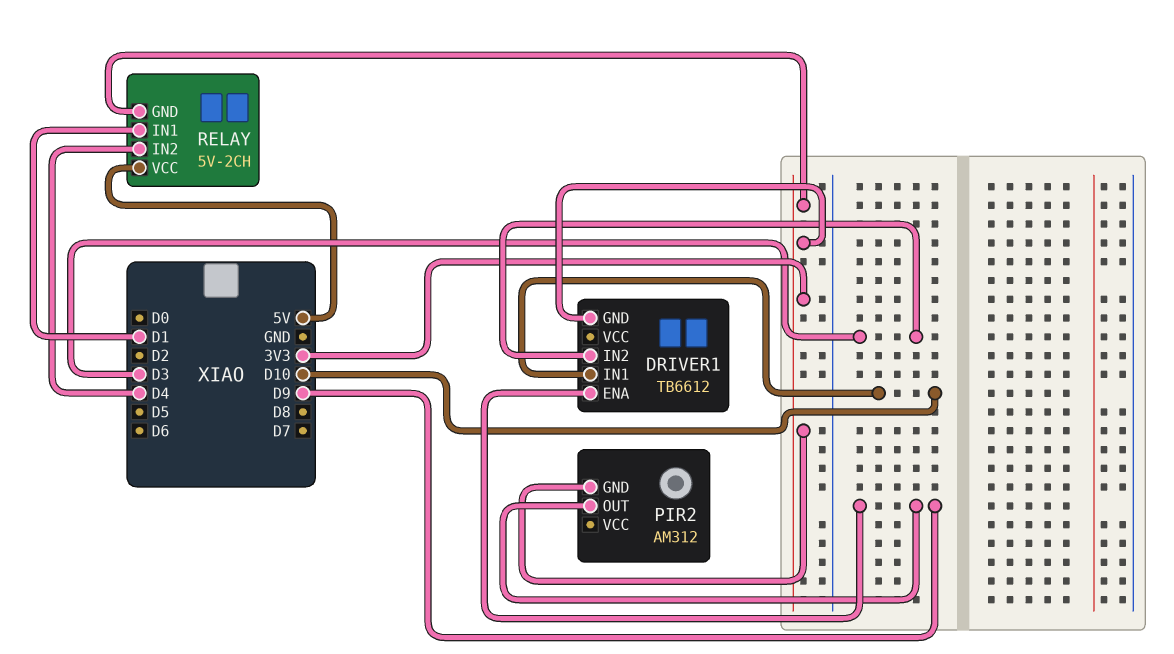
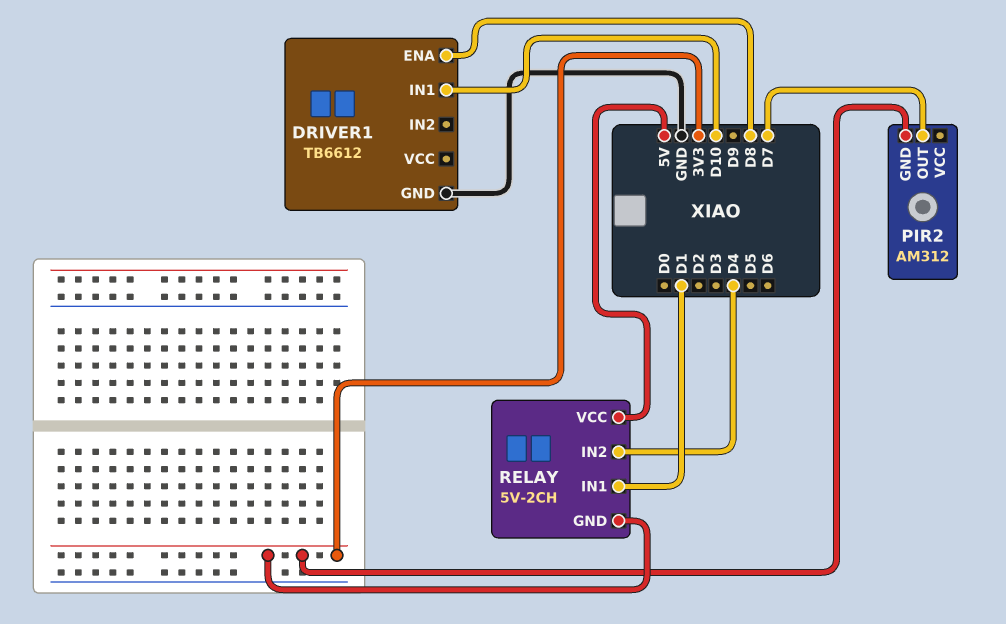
DRIVER1 pin ENA: D9 -> D8
DRIVER1 pin GND: 3V3 -> GND
DRIVER1 pin IN2: D3 -> none
PIR2 pin OUT: D9 -> D7

